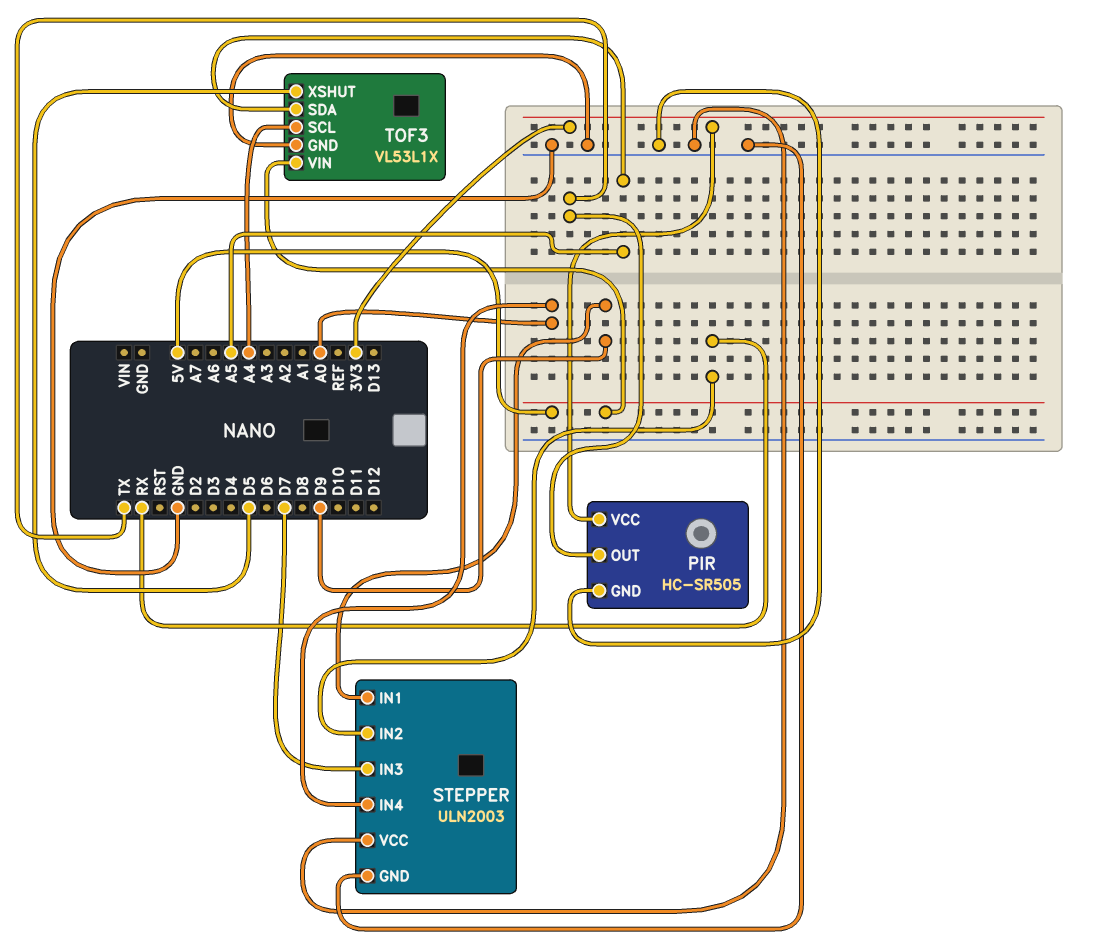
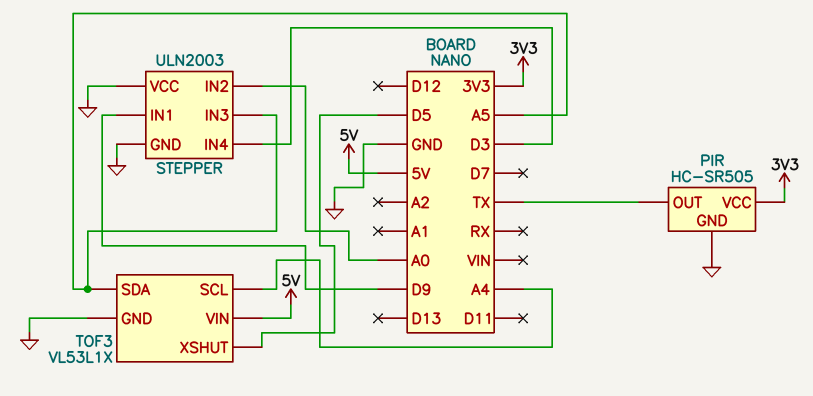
STEPPER pin IN2: RX -> A0
STEPPER pin IN3: D7 -> A5
STEPPER pin IN4: A0 -> D3

